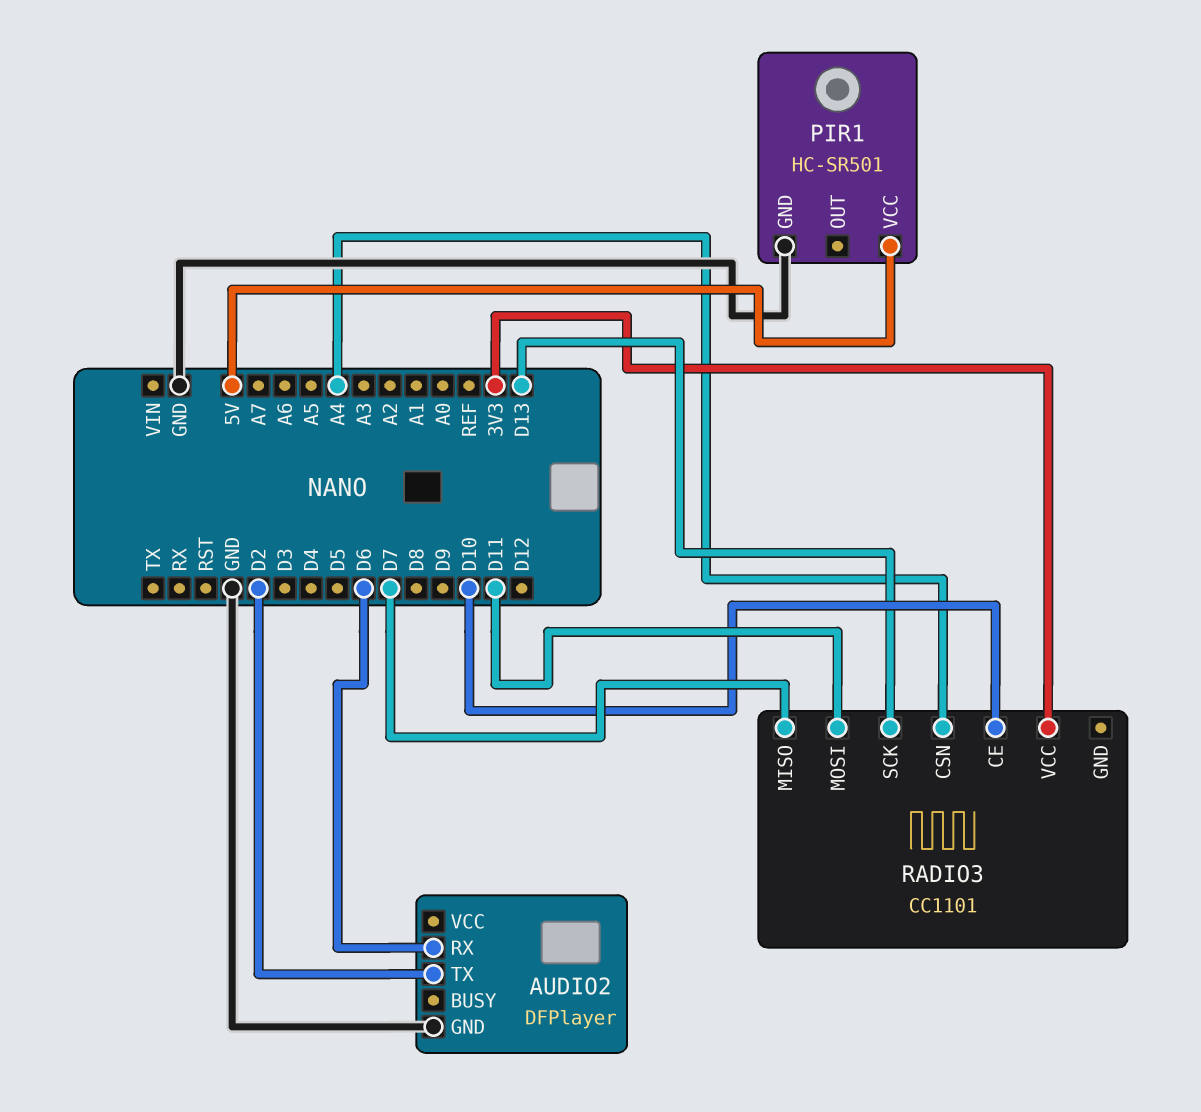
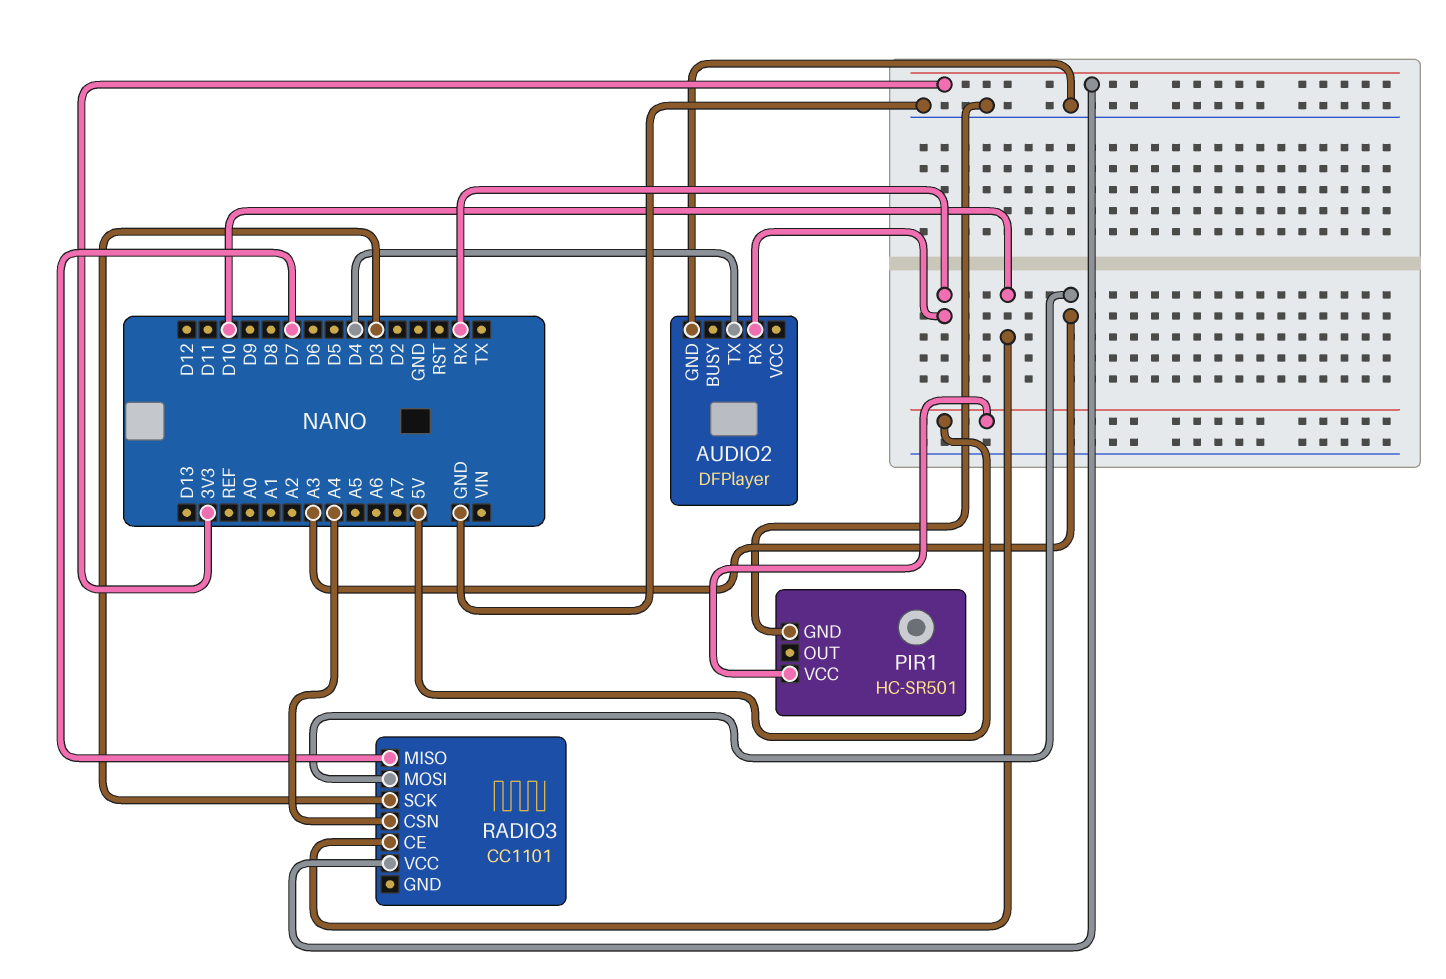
AUDIO2 pin RX: D6 -> RX
AUDIO2 pin TX: D2 -> D4
RADIO3 pin MOSI: D11 -> A3
RADIO3 pin SCK: D13 -> D3

